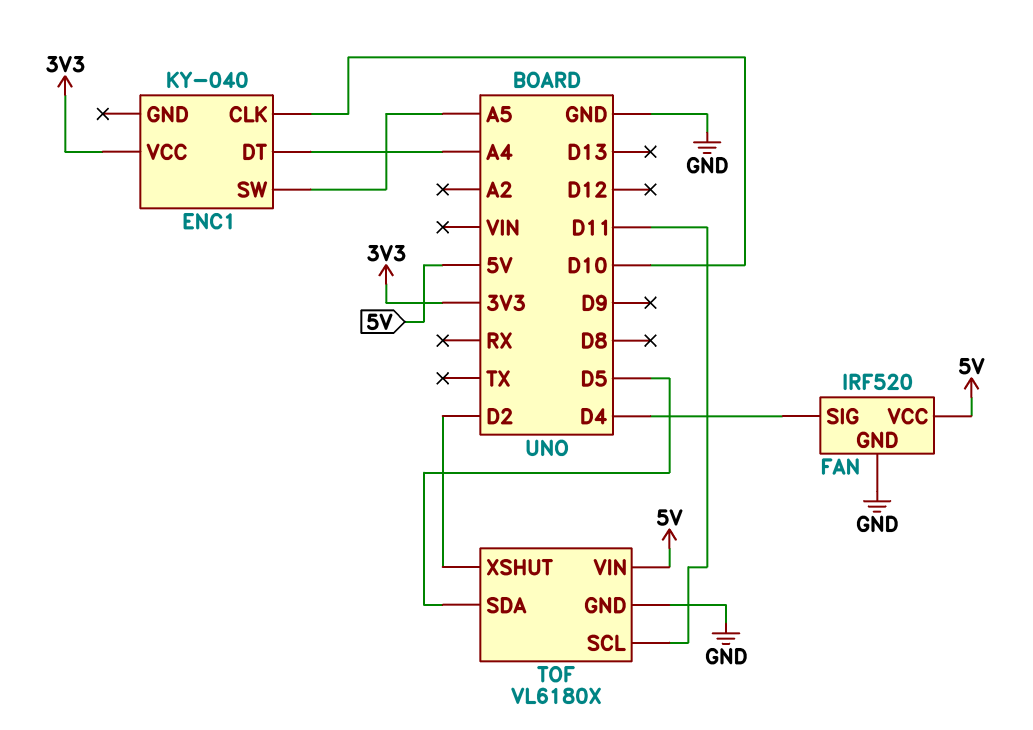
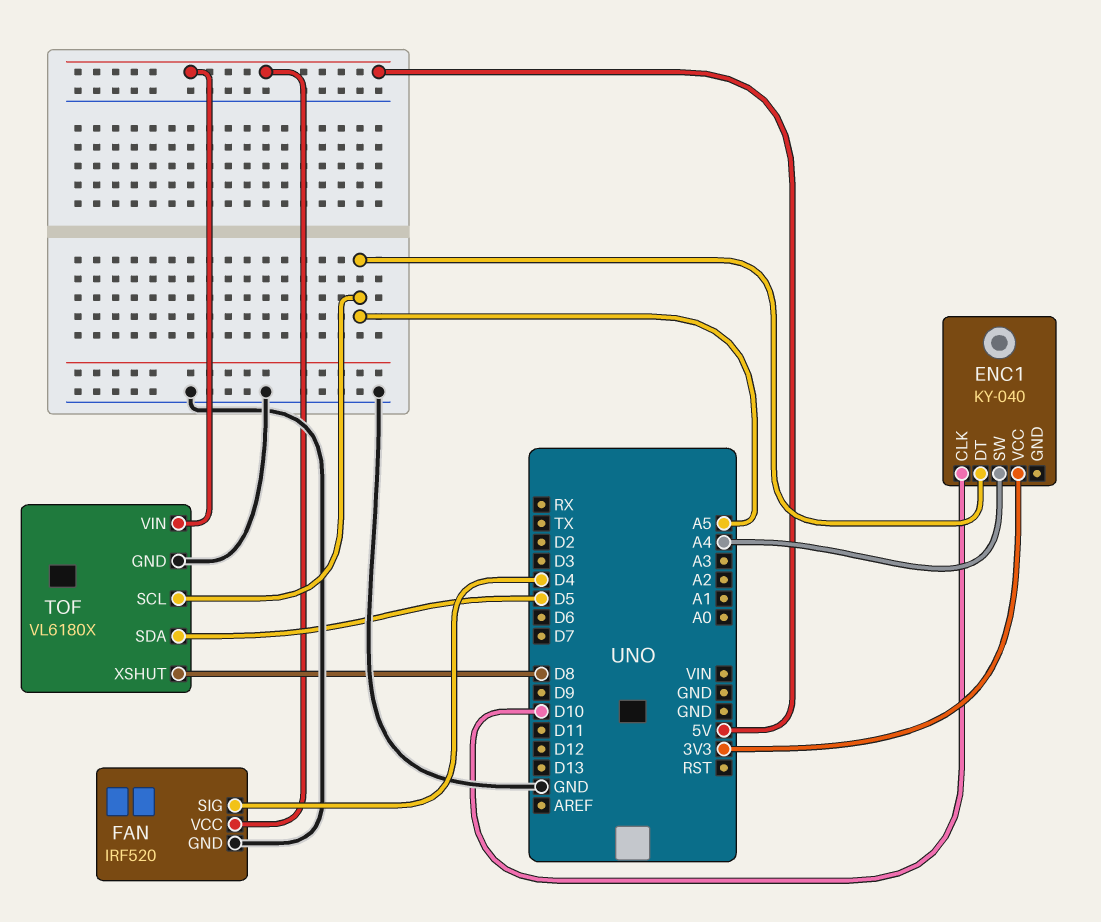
ENC1 pin DT: A4 -> A5
ENC1 pin SW: A5 -> A4
TOF pin SCL: D11 -> A5
TOF pin XSHUT: D2 -> D8

